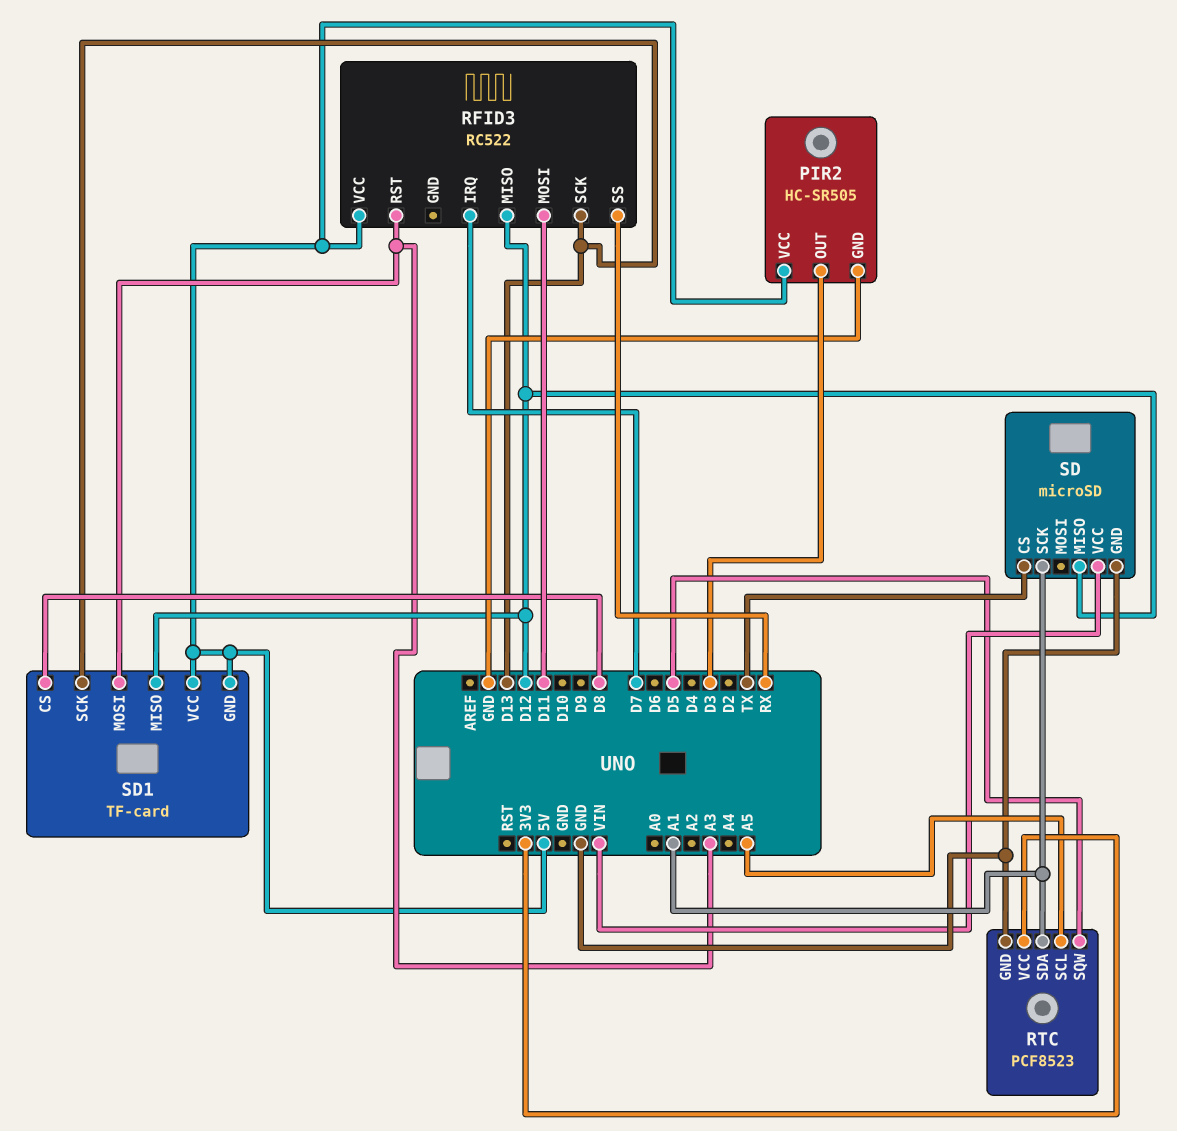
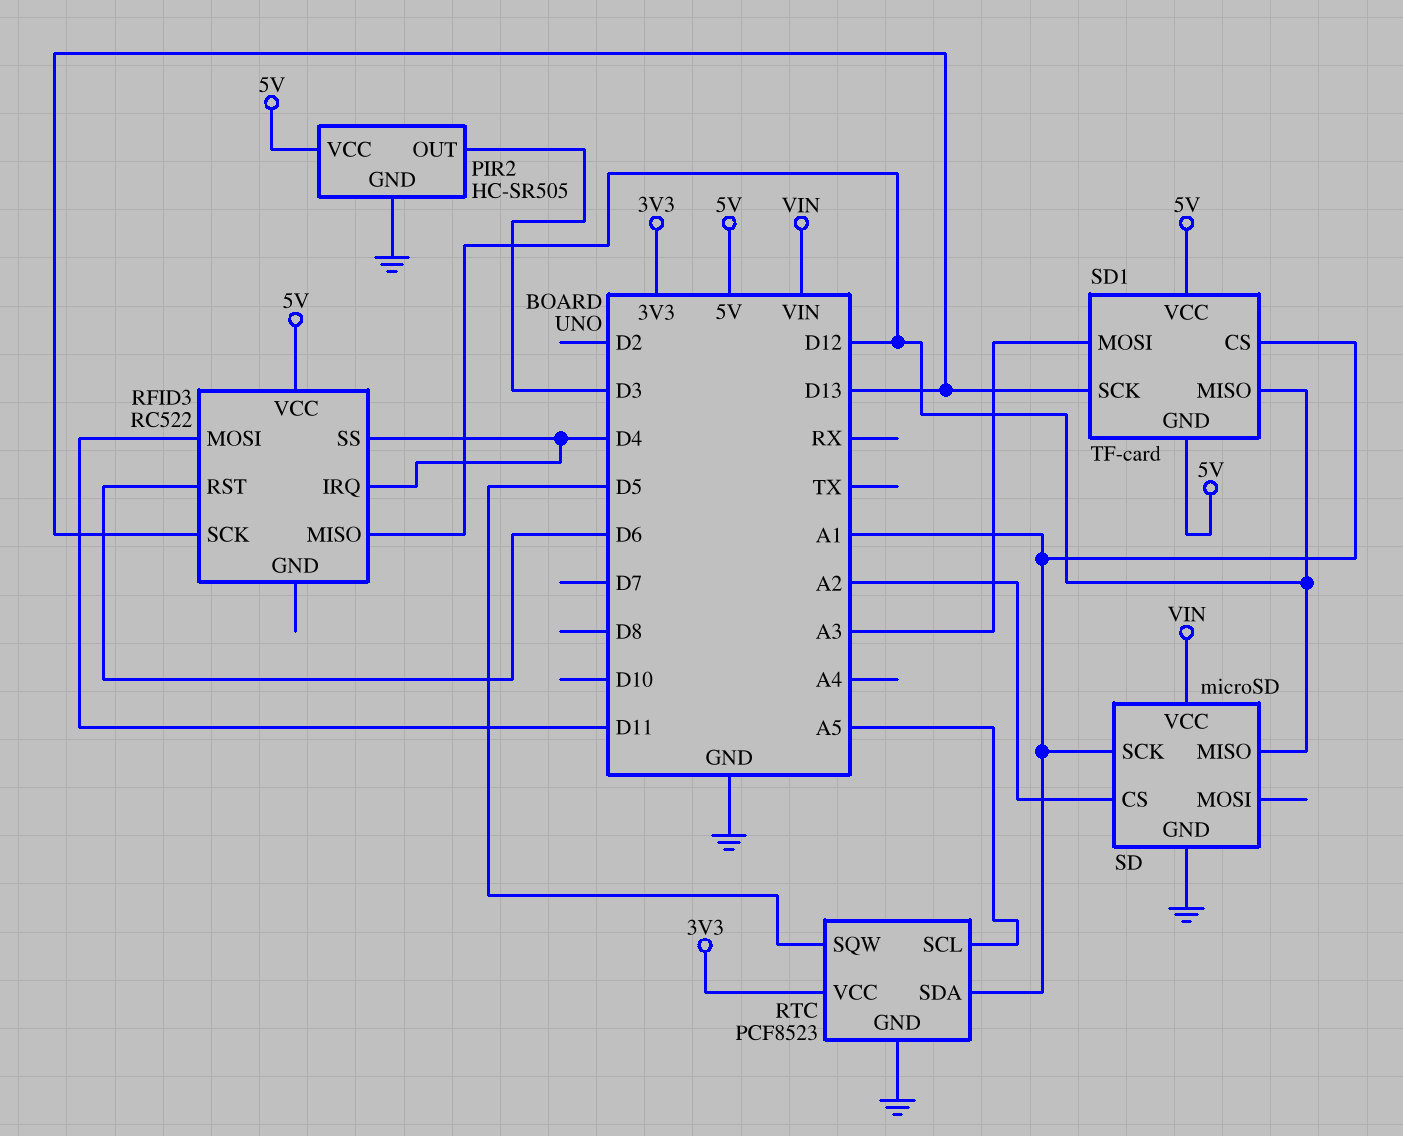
RFID3 pin IRQ: D7 -> D4
RFID3 pin RST: A3 -> D6
RFID3 pin SS: RX -> D4
SD pin CS: TX -> A2
SD1 pin CS: D8 -> A1

